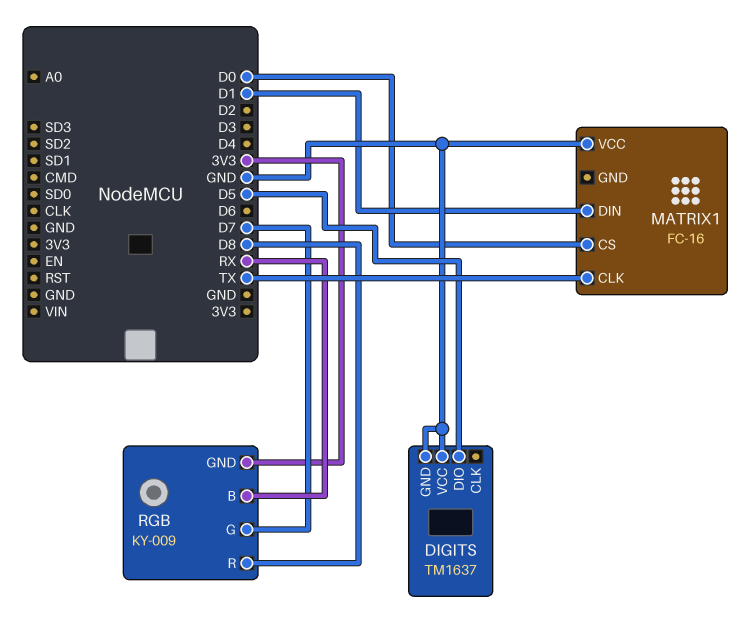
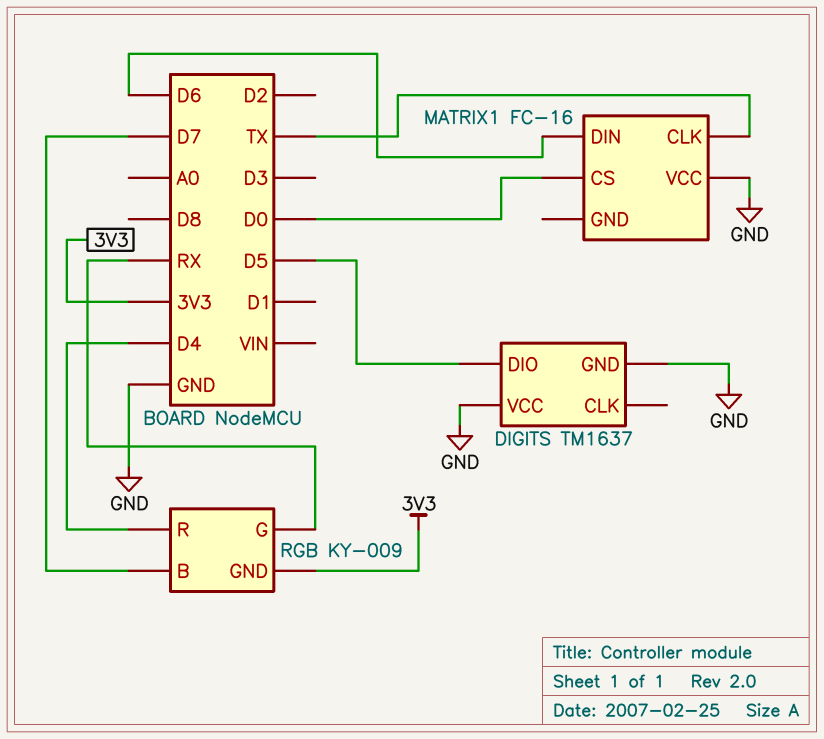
MATRIX1 pin DIN: D1 -> D6
RGB pin B: RX -> D7
RGB pin G: D7 -> RX
RGB pin R: D8 -> D4

